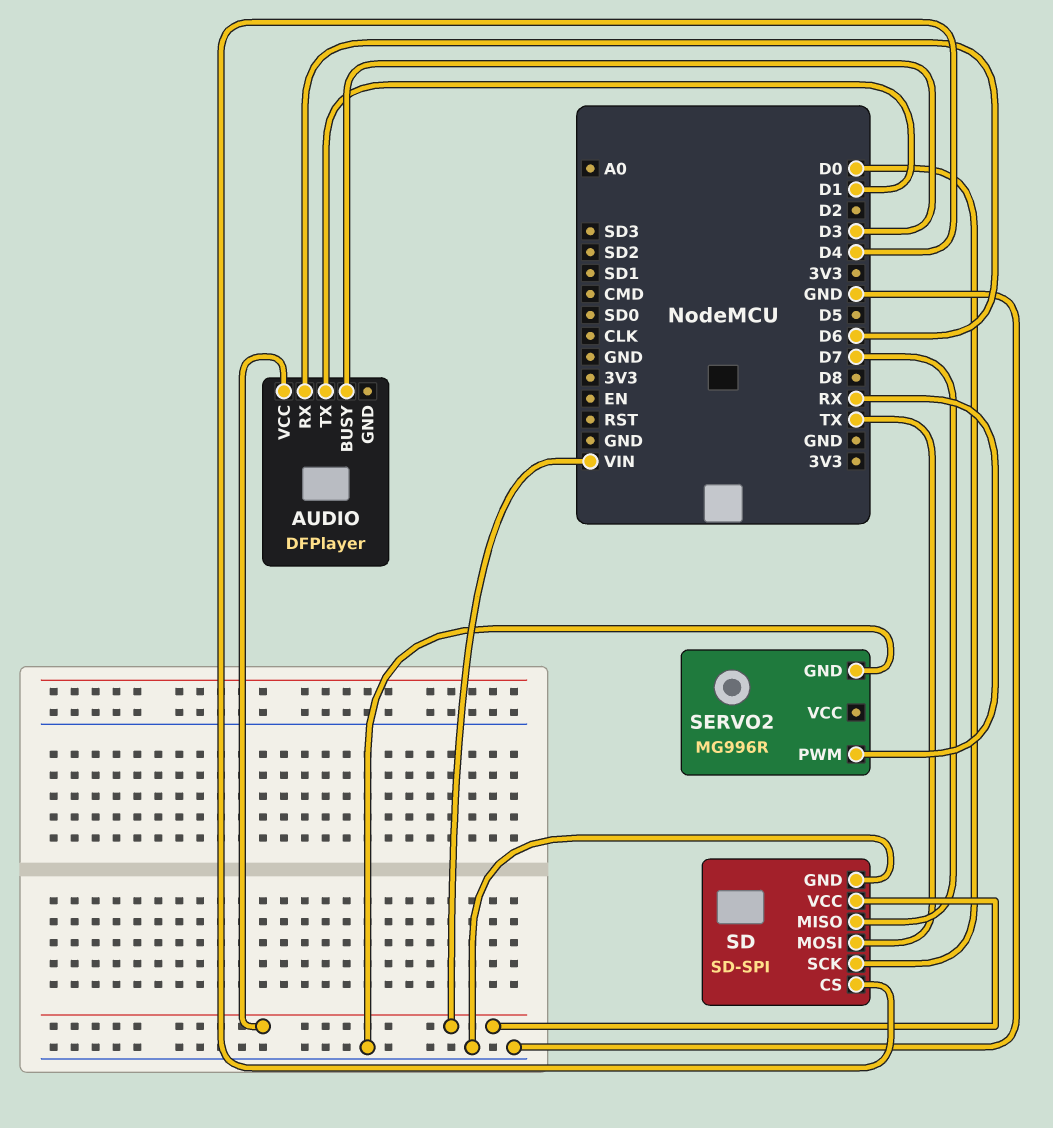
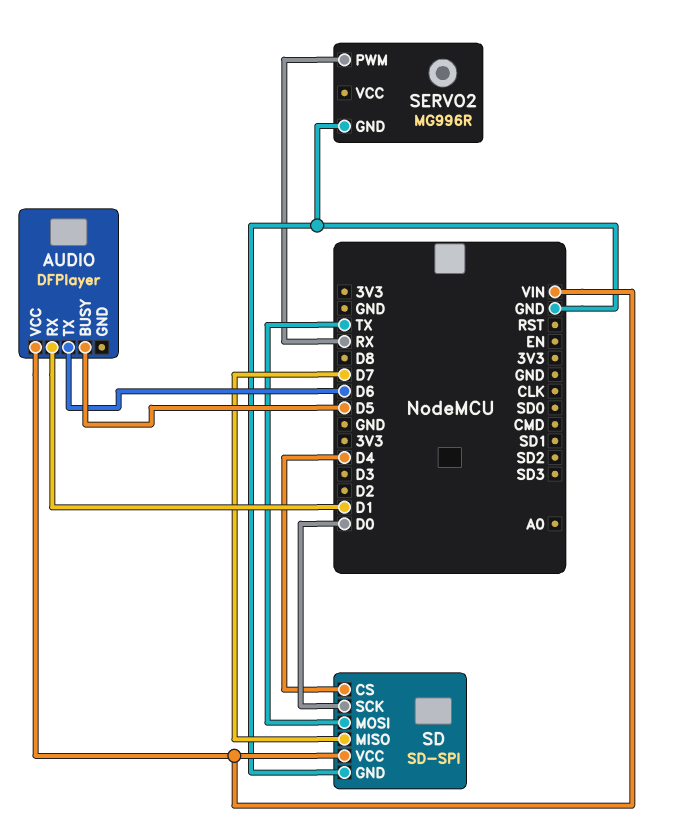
AUDIO pin BUSY: D3 -> D5
AUDIO pin RX: D6 -> D1
AUDIO pin TX: D1 -> D6

